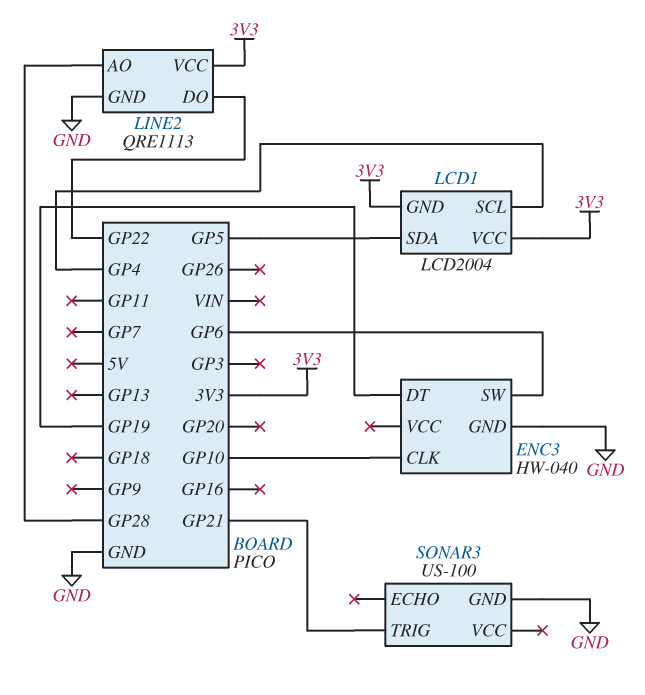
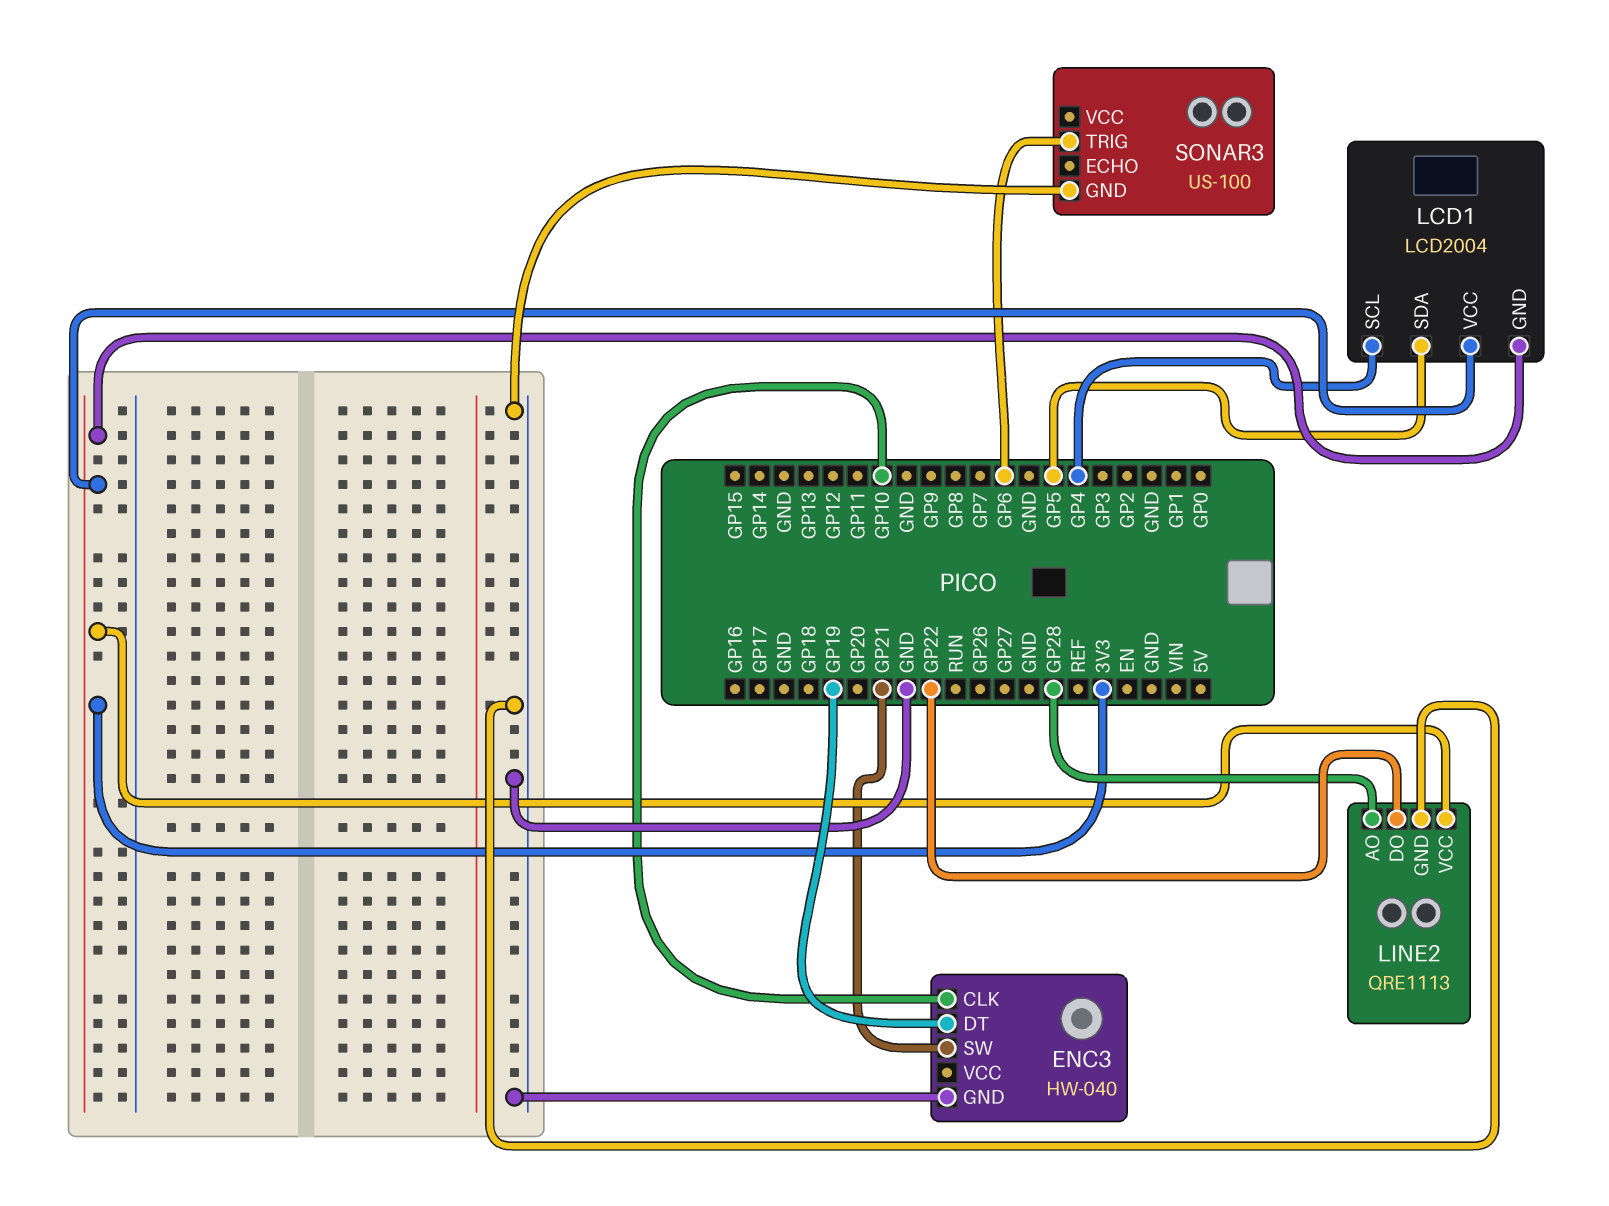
ENC3 pin SW: GP6 -> GP21
SONAR3 pin TRIG: GP21 -> GP6

